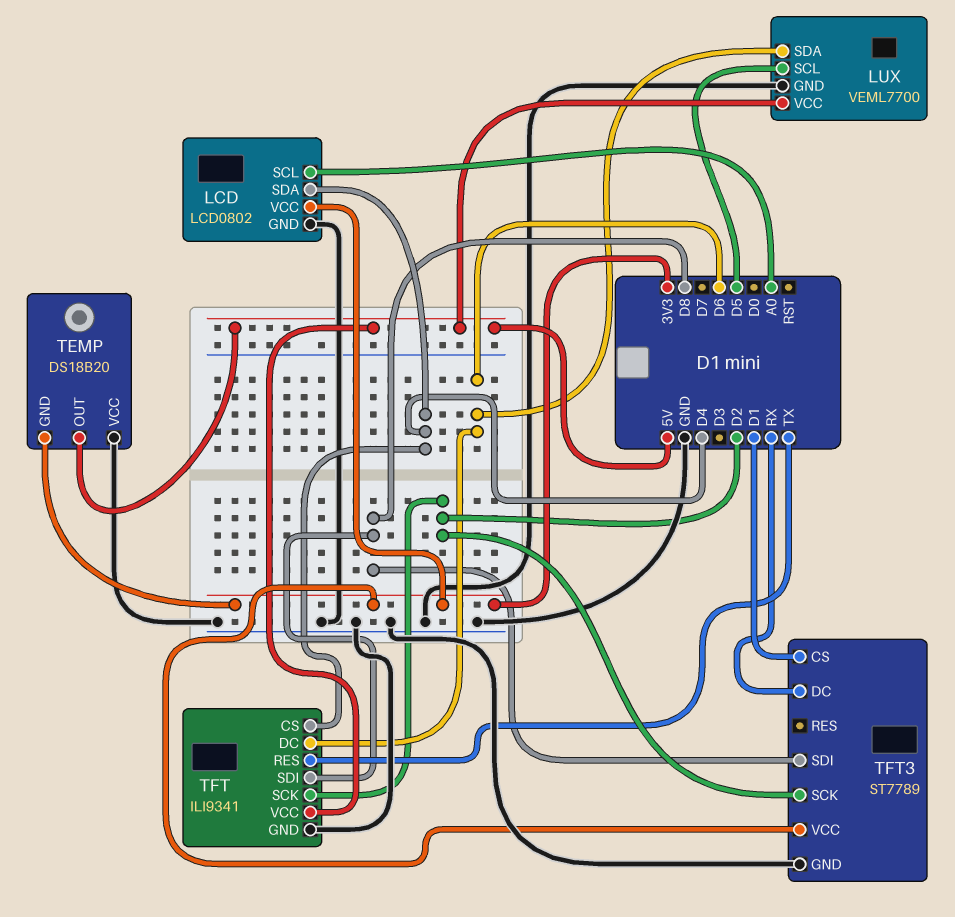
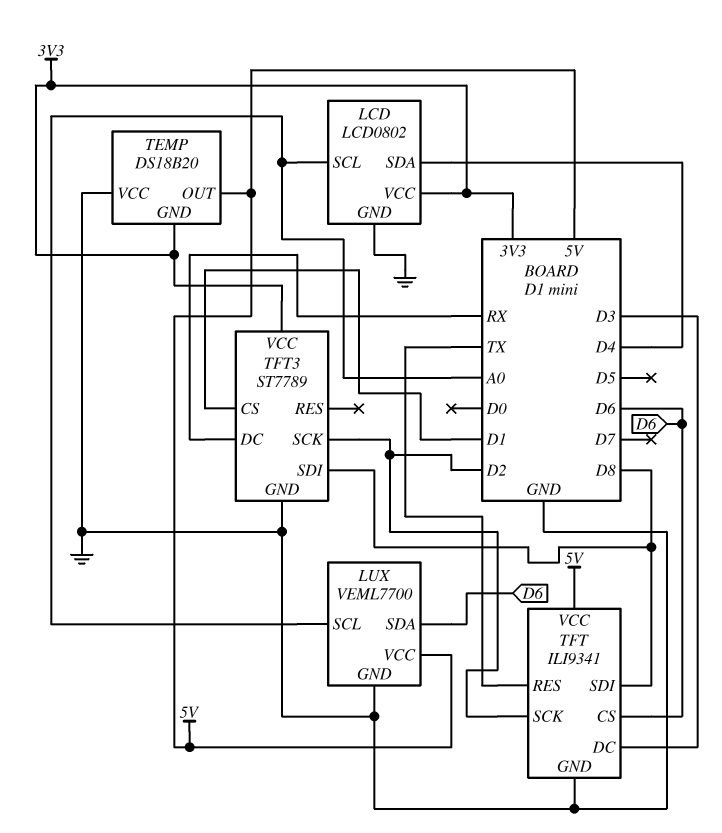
LUX pin SCL: D5 -> A0
TFT pin CS: D4 -> D6
TFT pin DC: D6 -> D3

